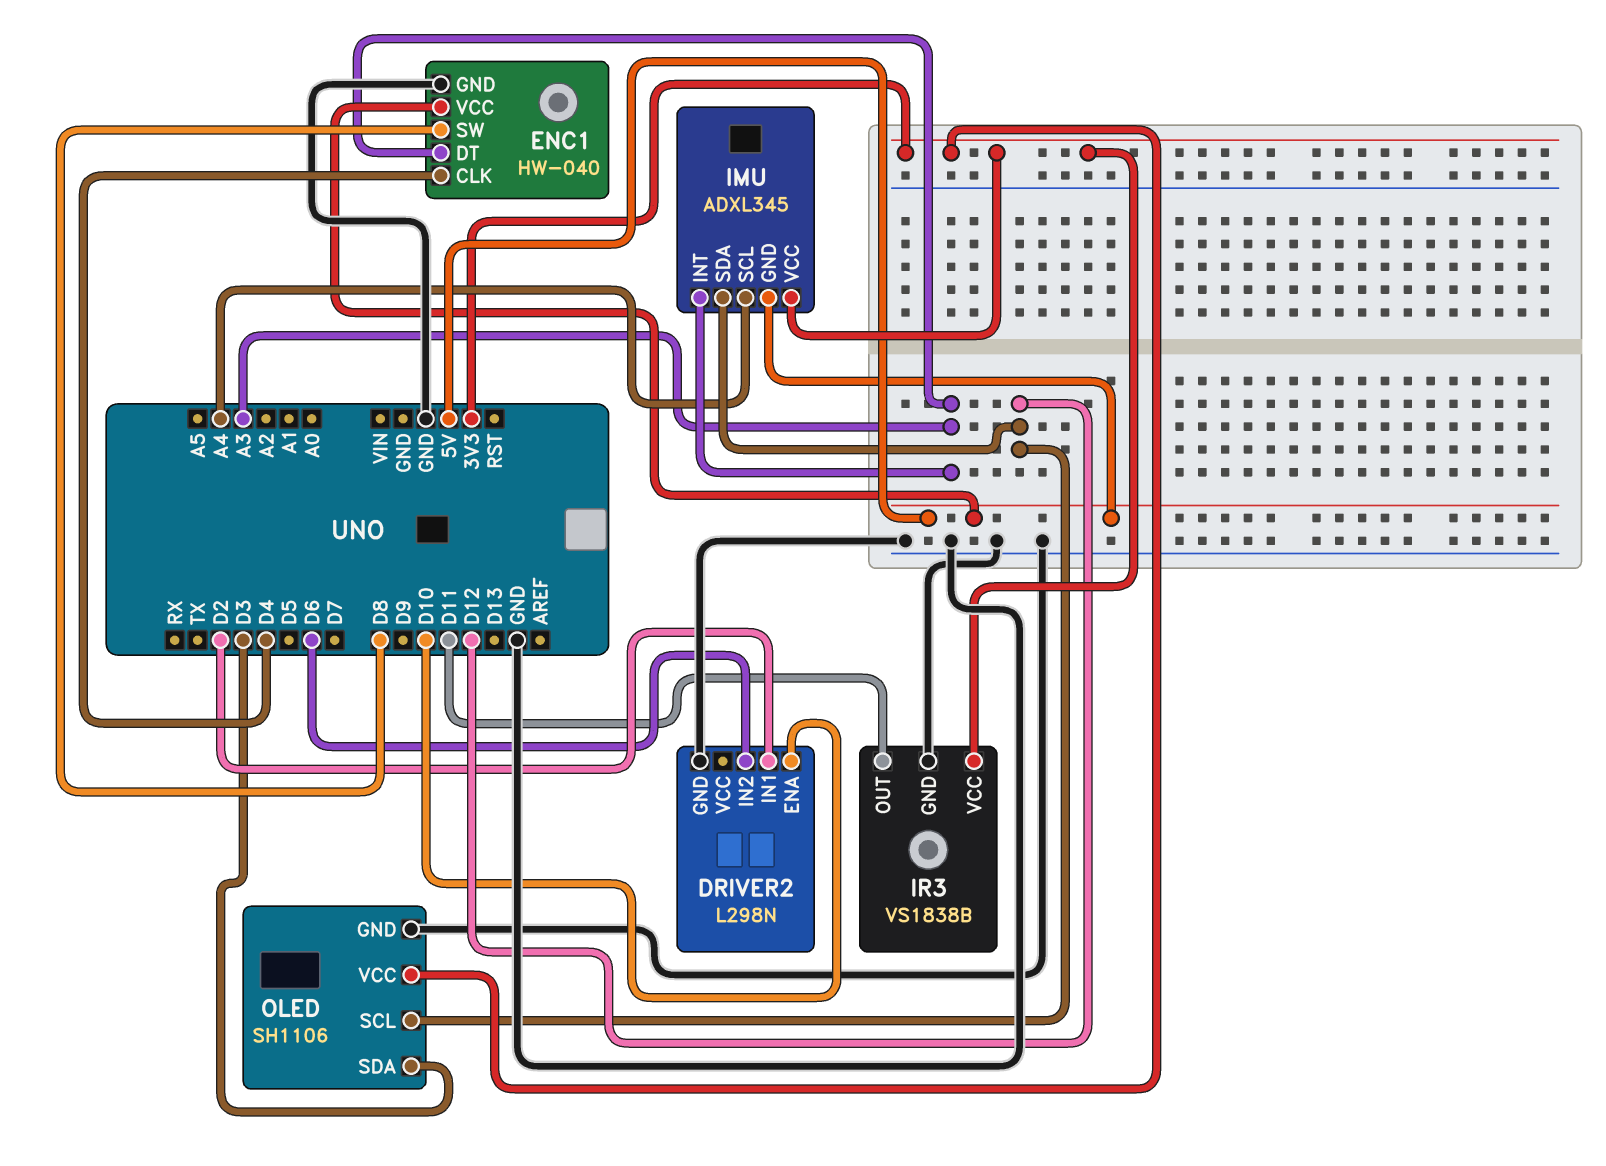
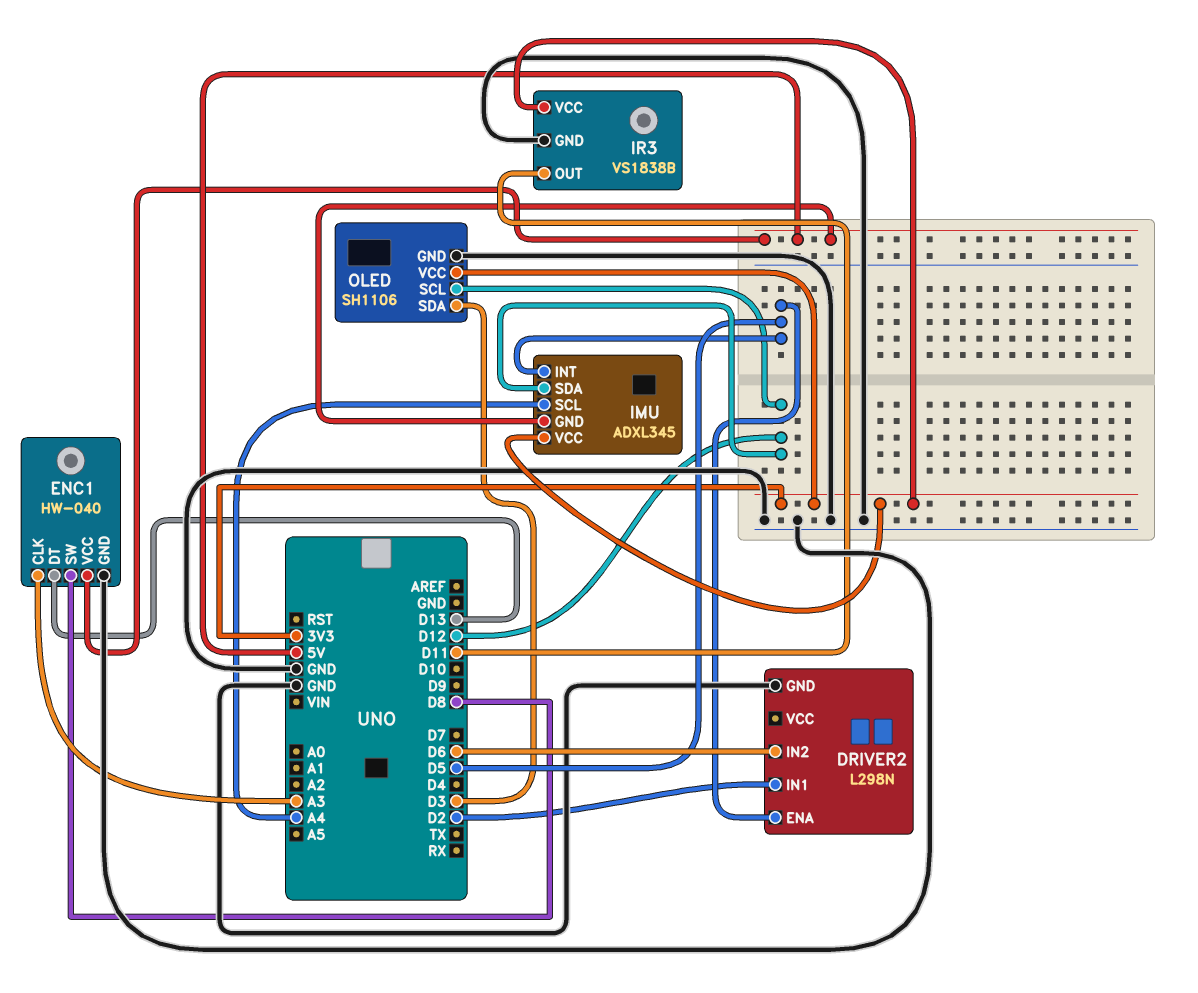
DRIVER2 pin ENA: D10 -> D5
ENC1 pin CLK: D4 -> A3
ENC1 pin DT: A3 -> D13
IMU pin INT: A3 -> D5

